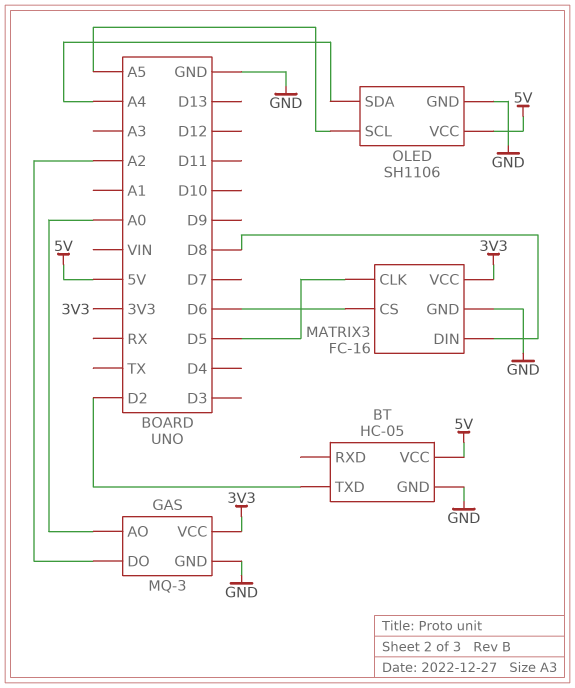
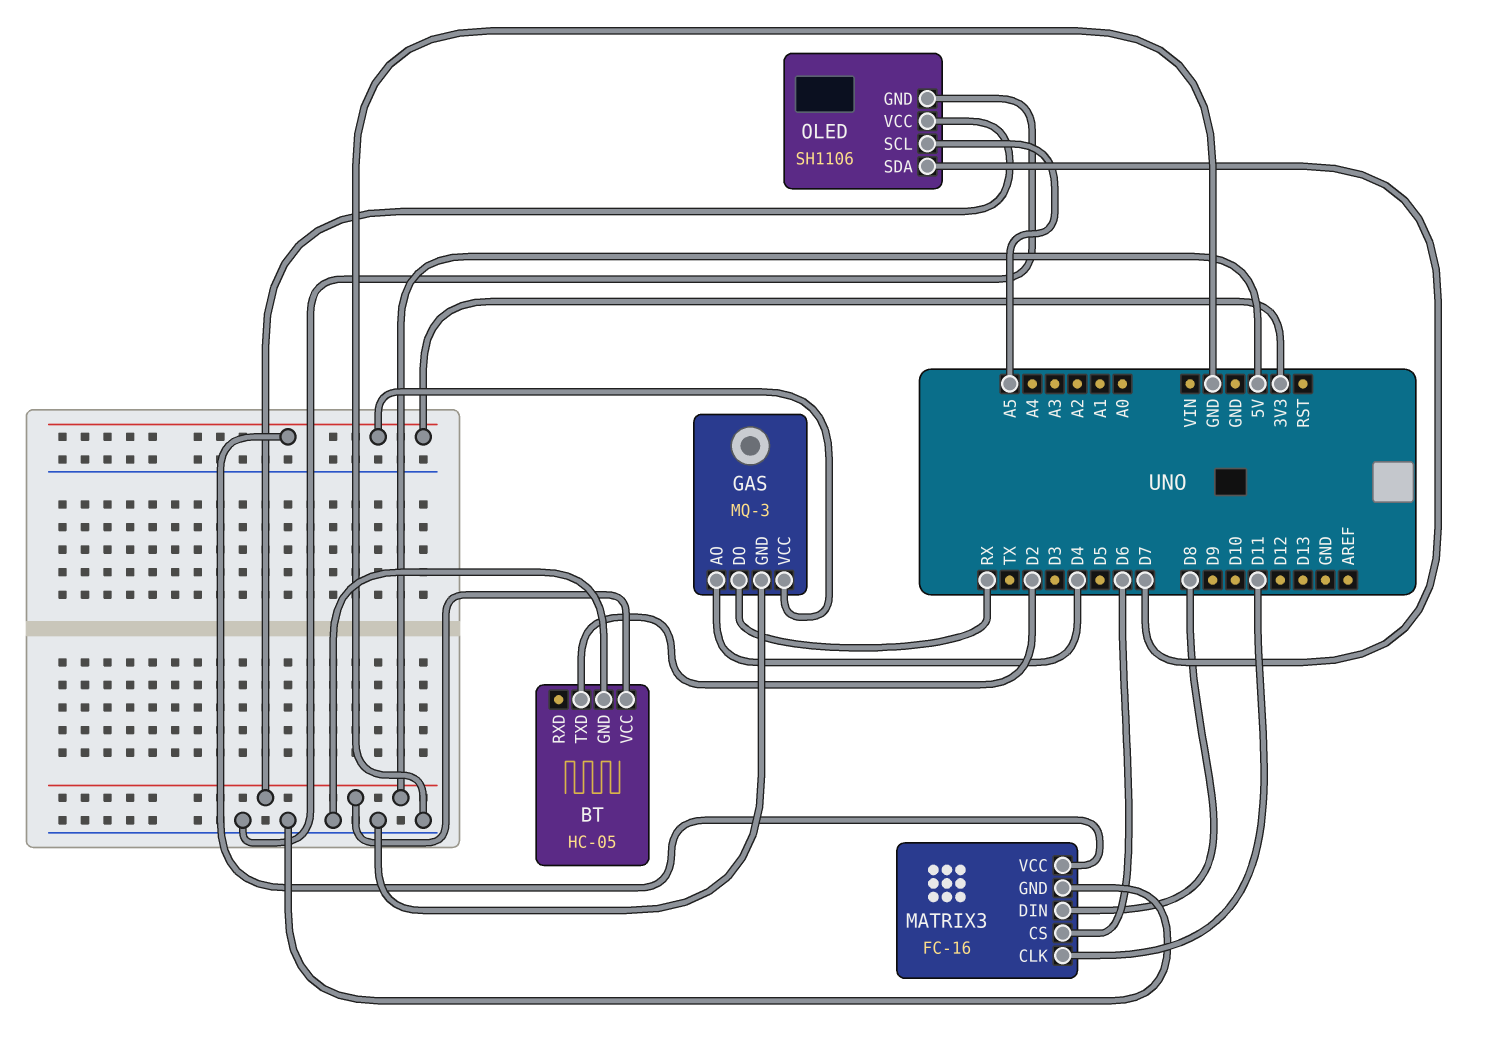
GAS pin AO: A0 -> D4
GAS pin DO: A2 -> RX
MATRIX3 pin CLK: D5 -> D11
OLED pin SDA: A4 -> D7

